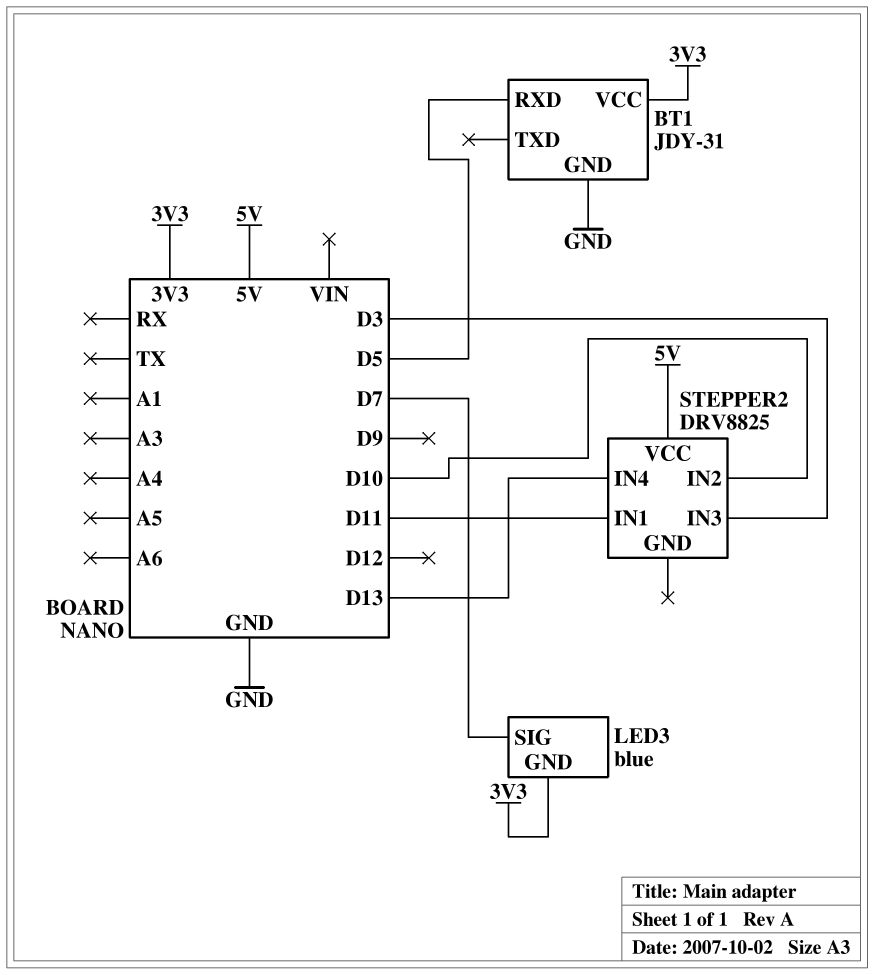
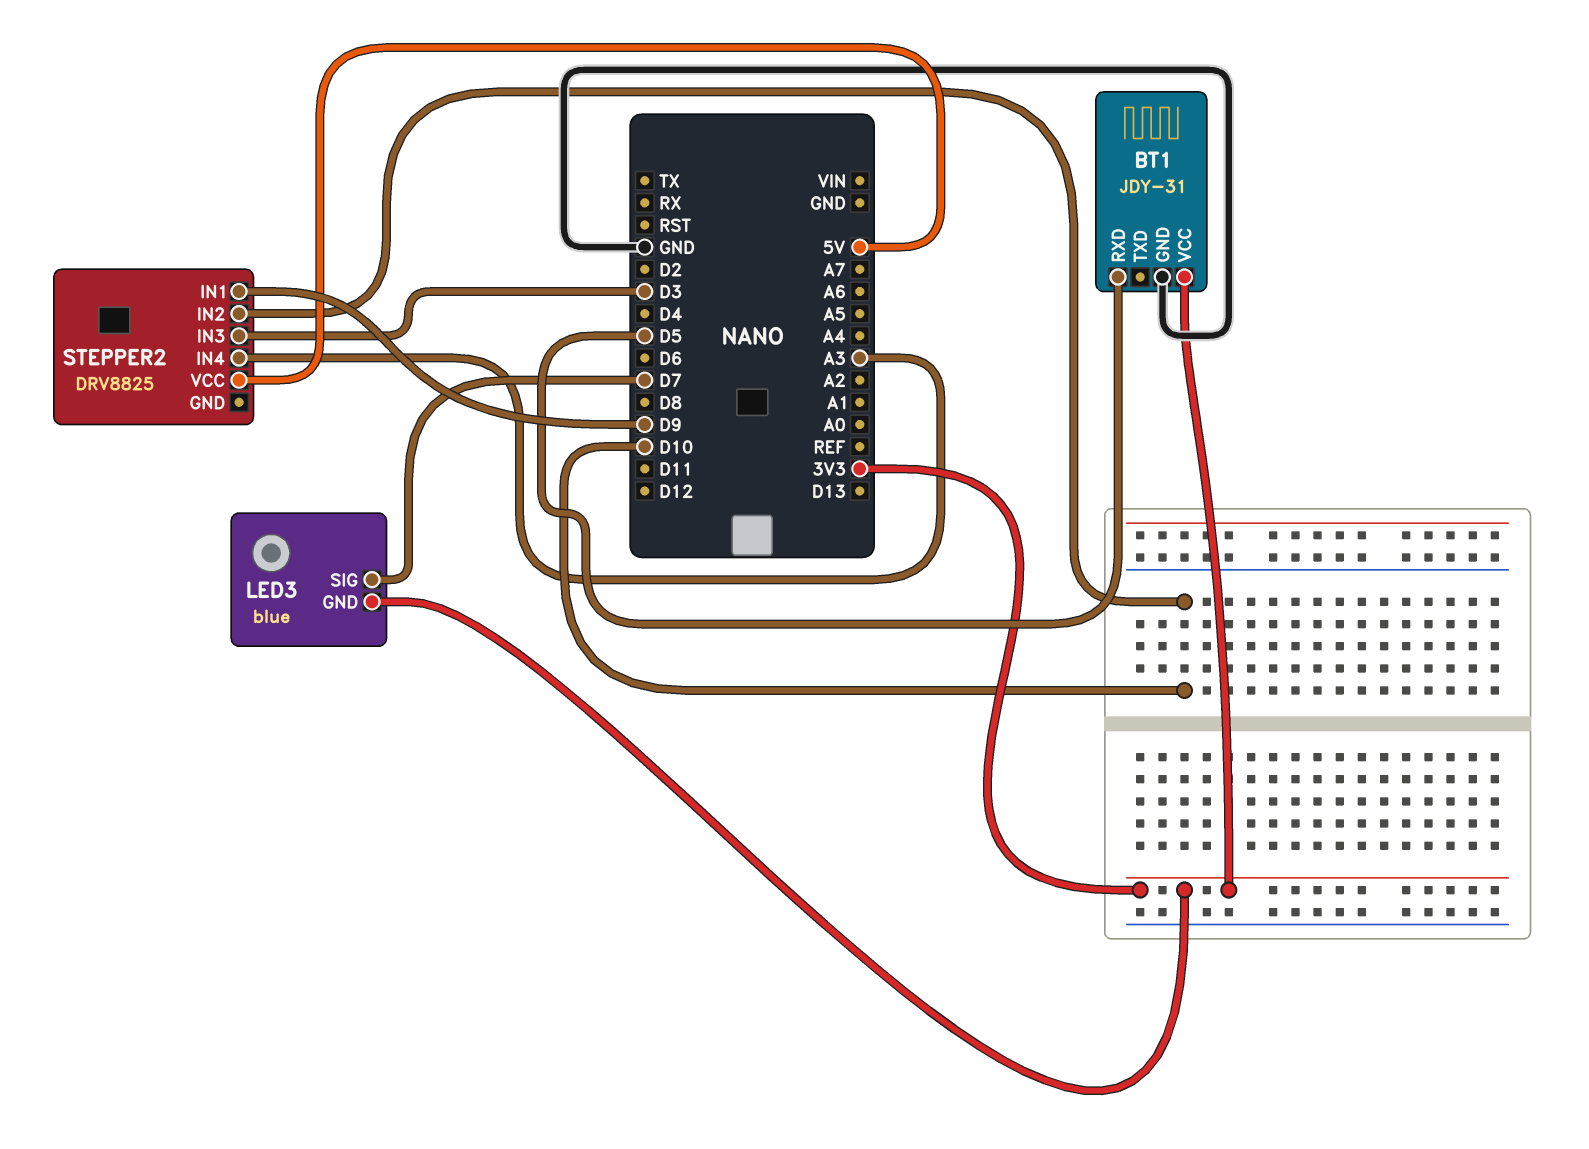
STEPPER2 pin IN1: D11 -> D9
STEPPER2 pin IN4: D13 -> A3

